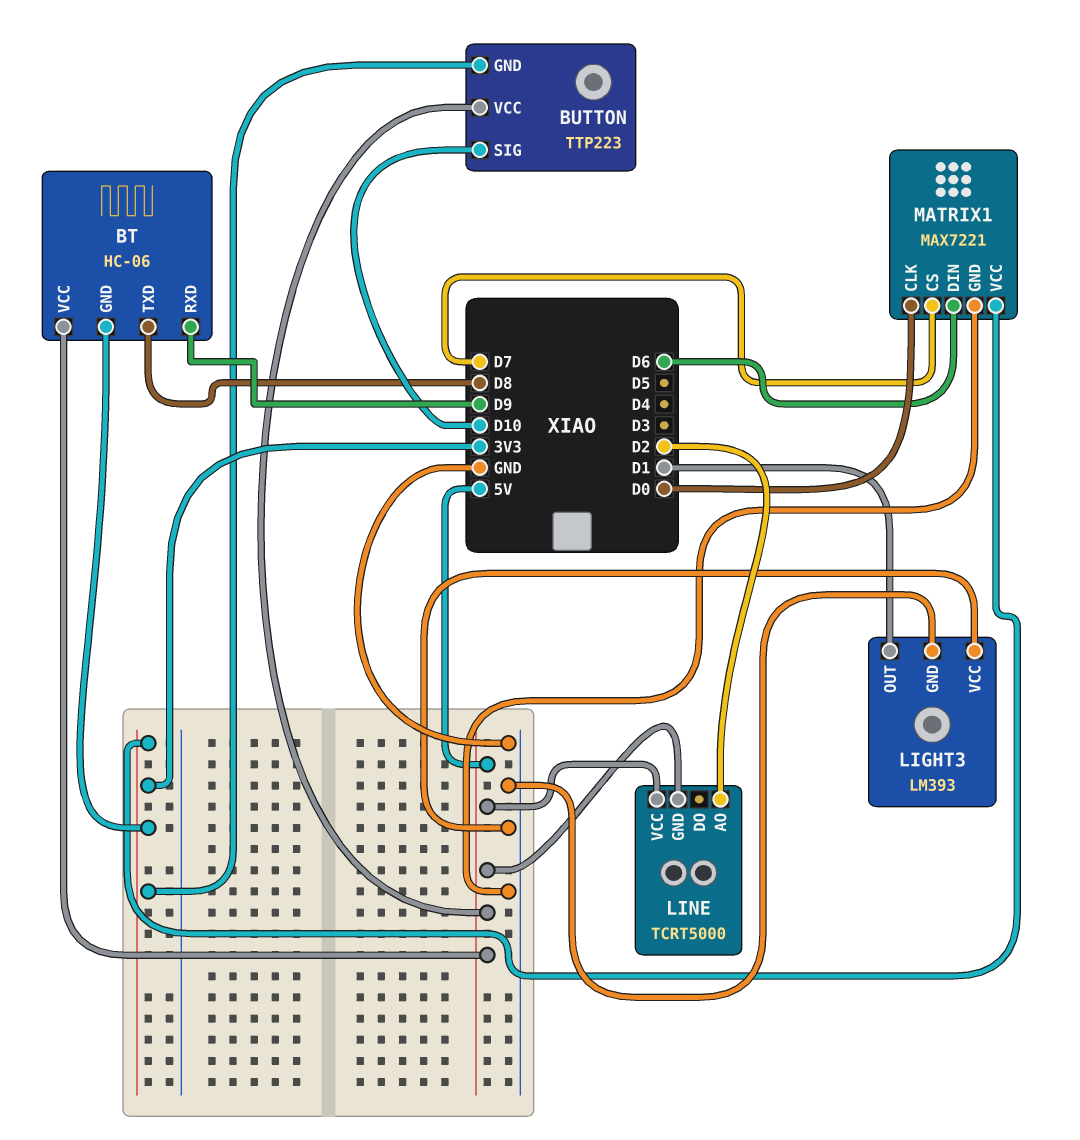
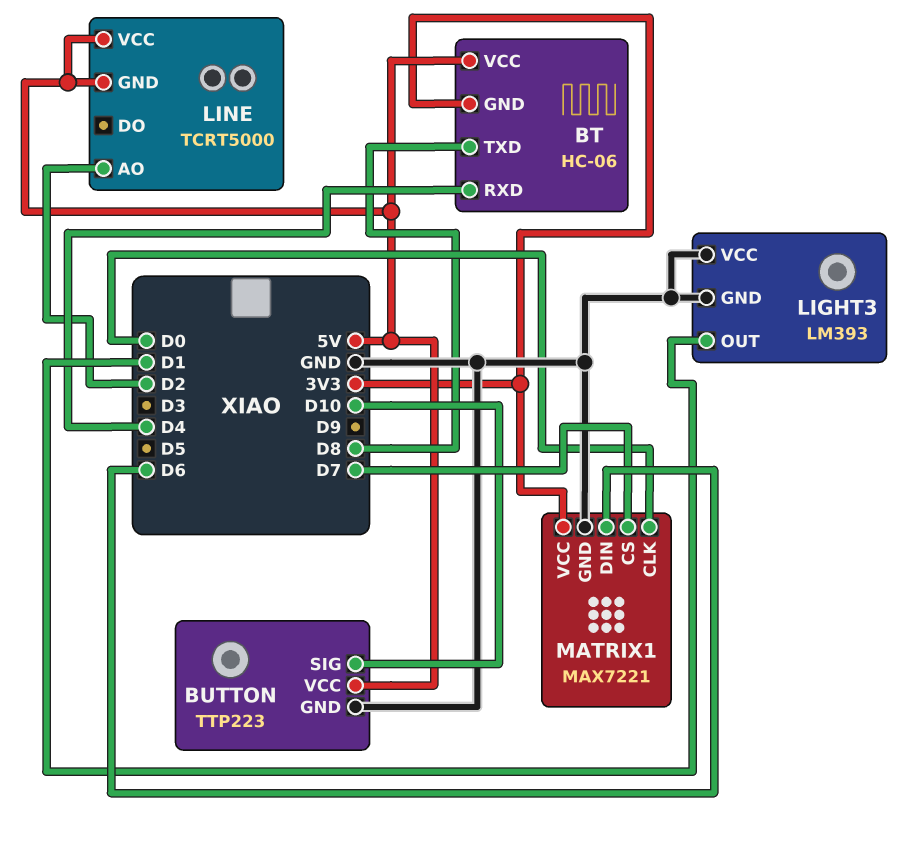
BT pin RXD: D9 -> D4
BUTTON pin GND: 3V3 -> GND

